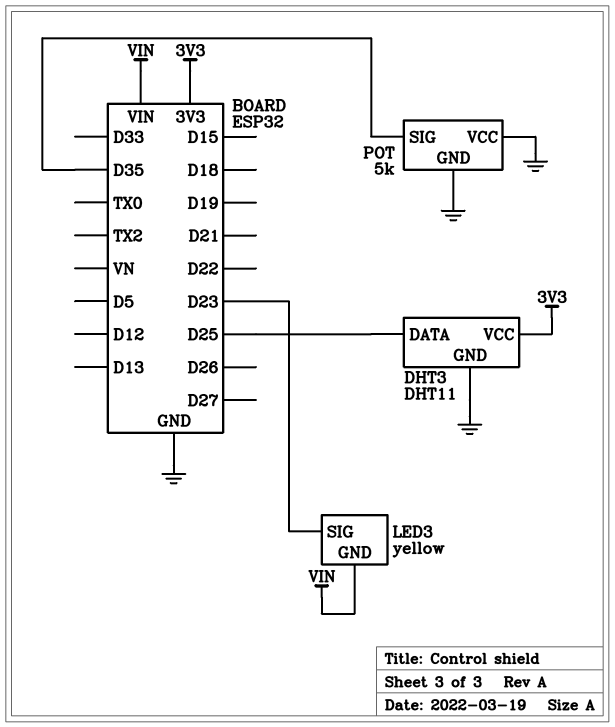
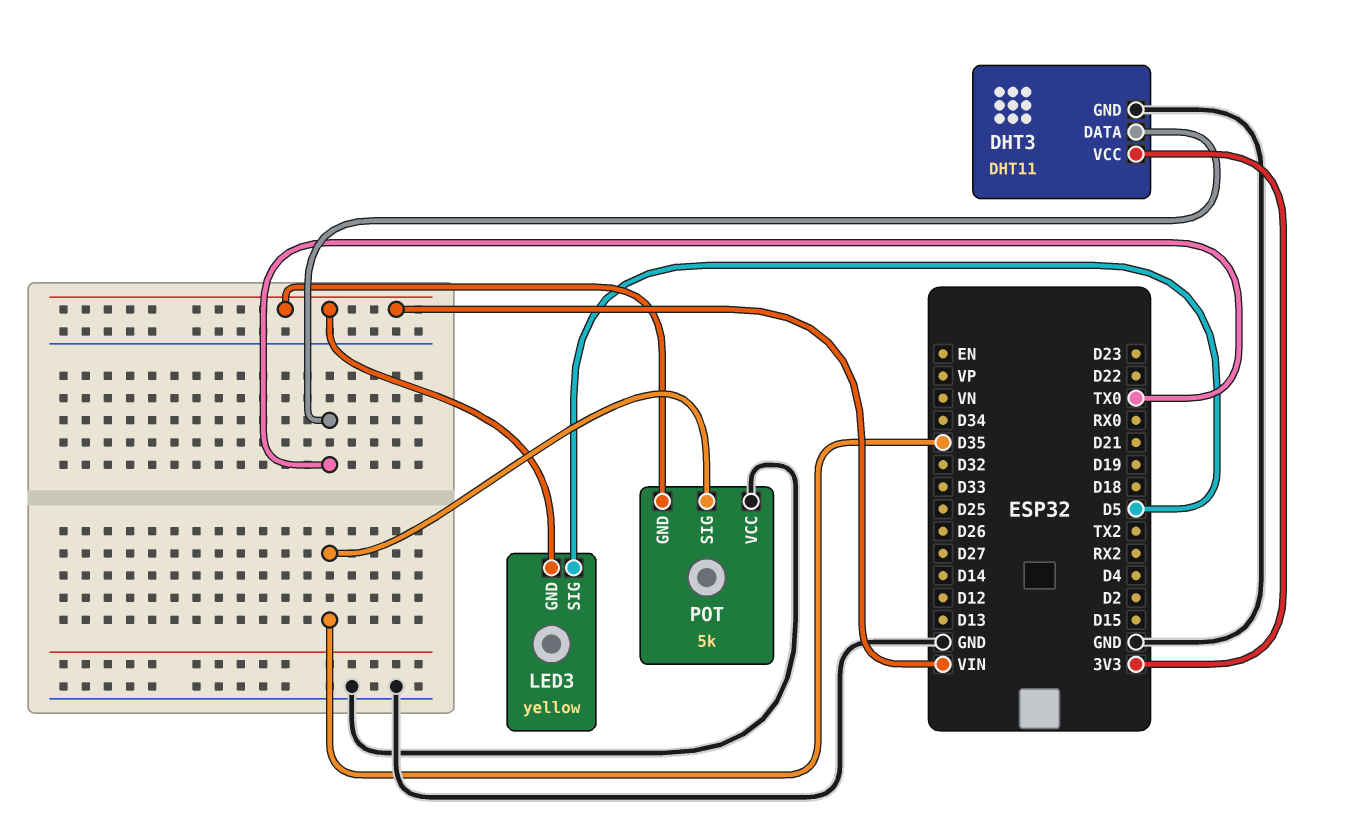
DHT3 pin DATA: D25 -> TX0
LED3 pin SIG: D23 -> D5
POT pin GND: GND -> VIN

